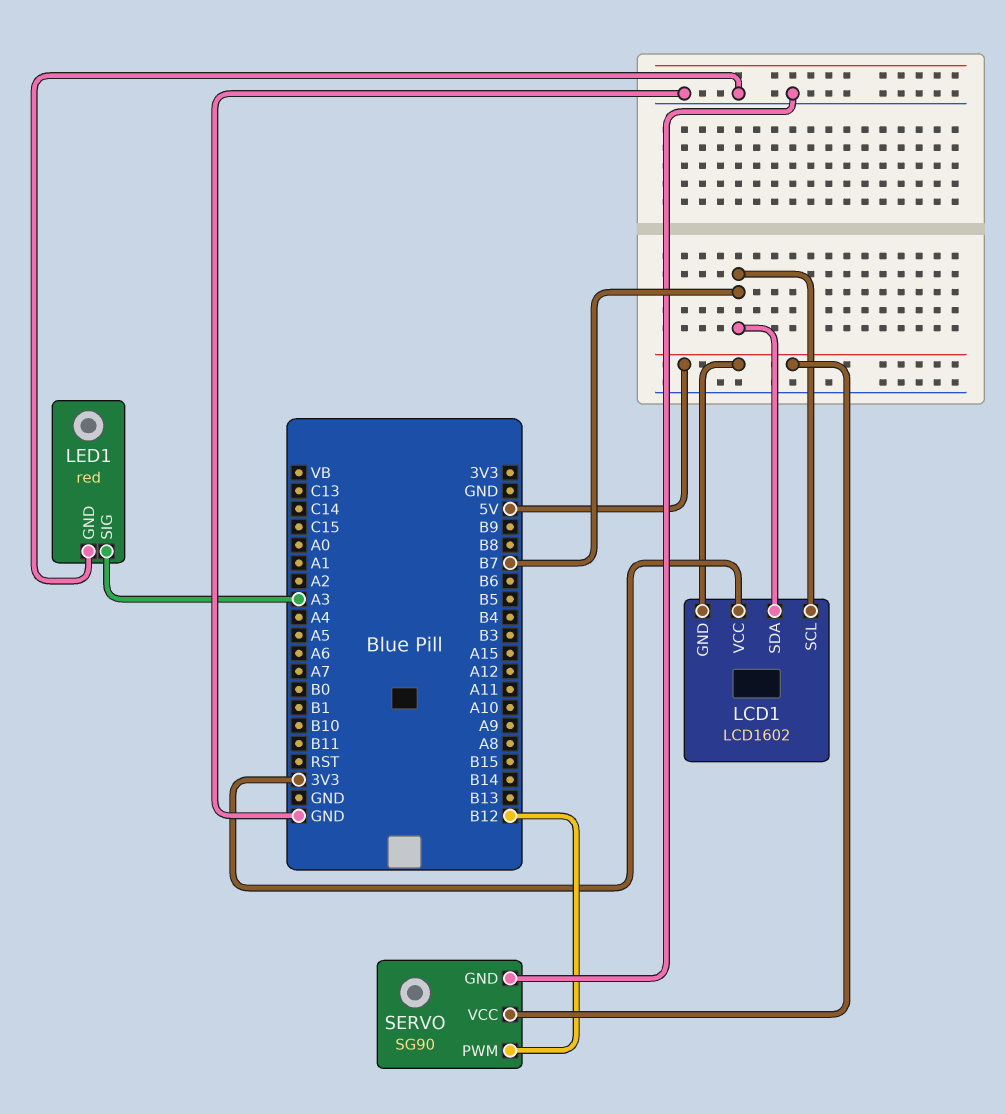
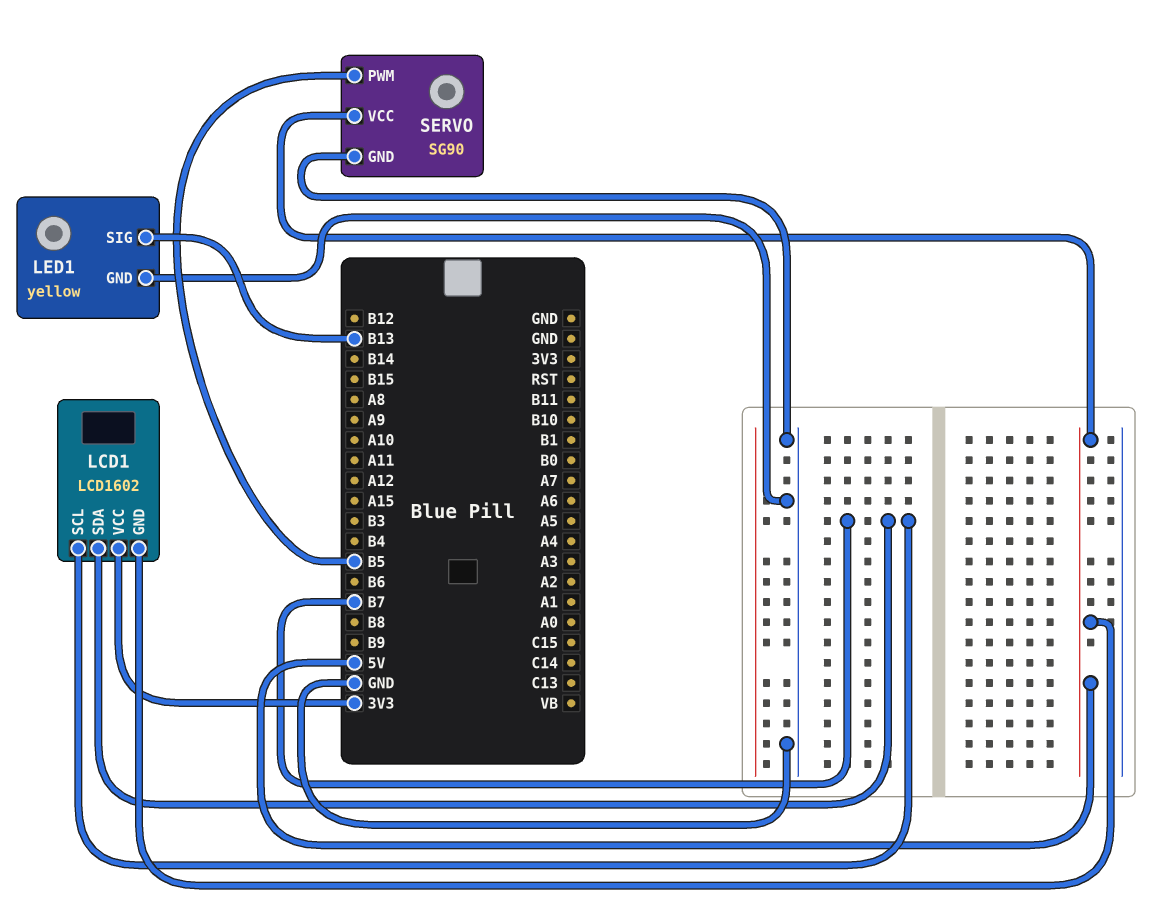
LED1: red -> yellow
LED1 pin SIG: A3 -> B13
SERVO pin PWM: B12 -> B5

